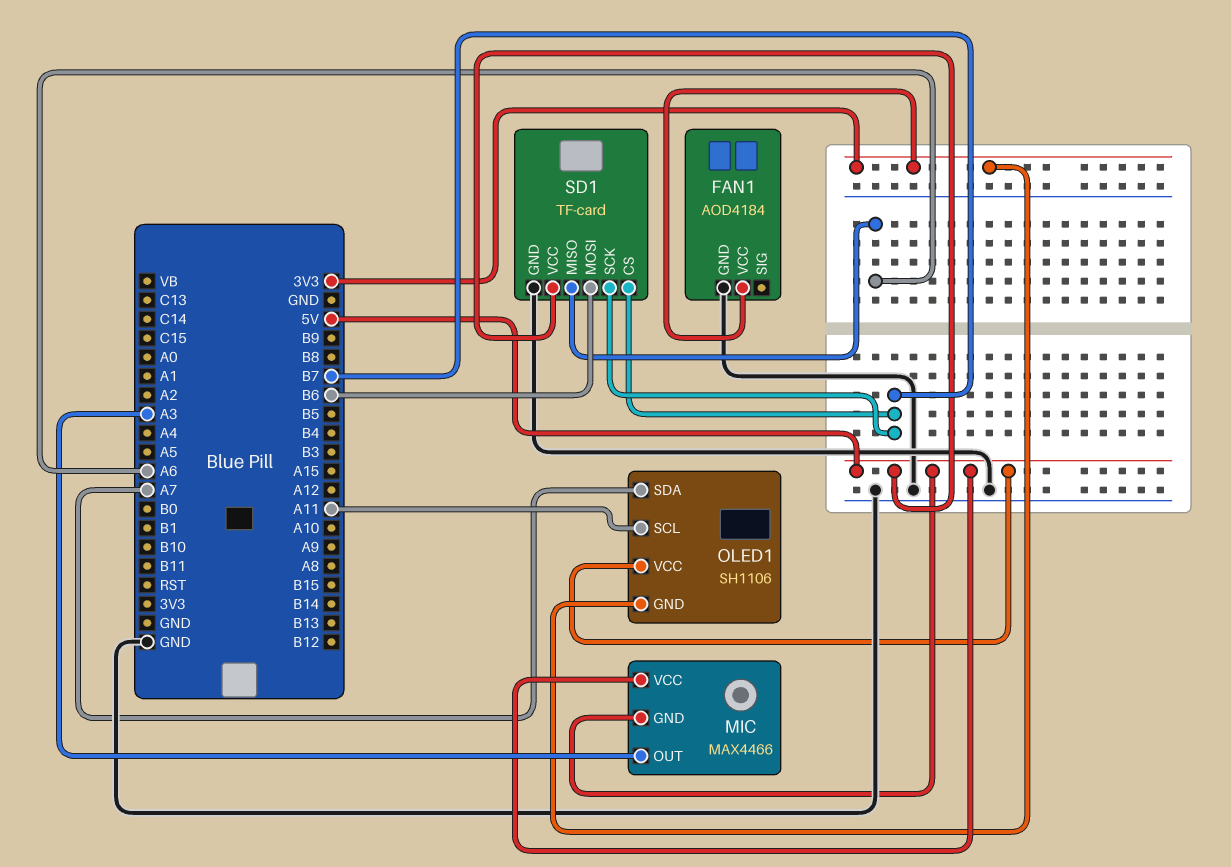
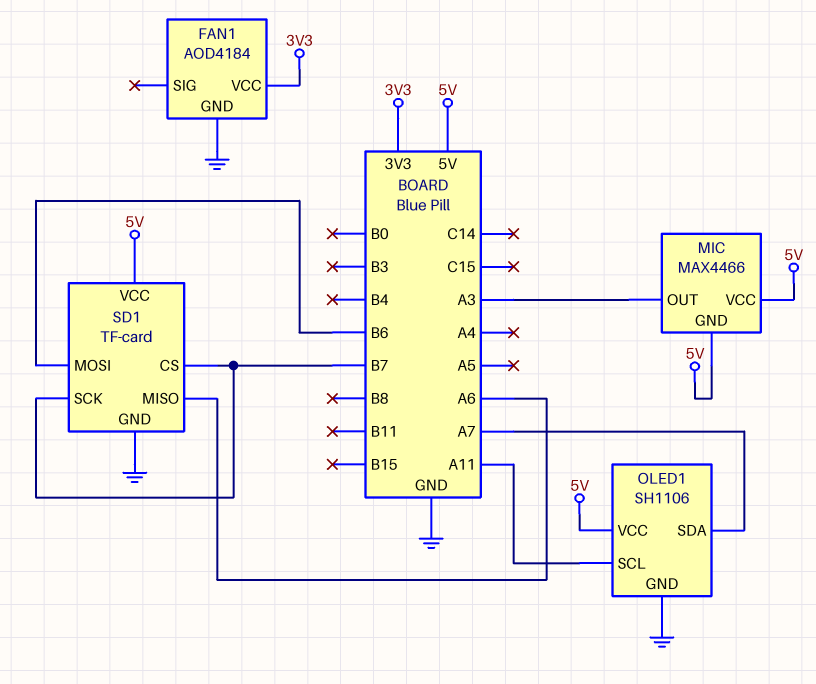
OLED1 pin GND: 3V3 -> GND

